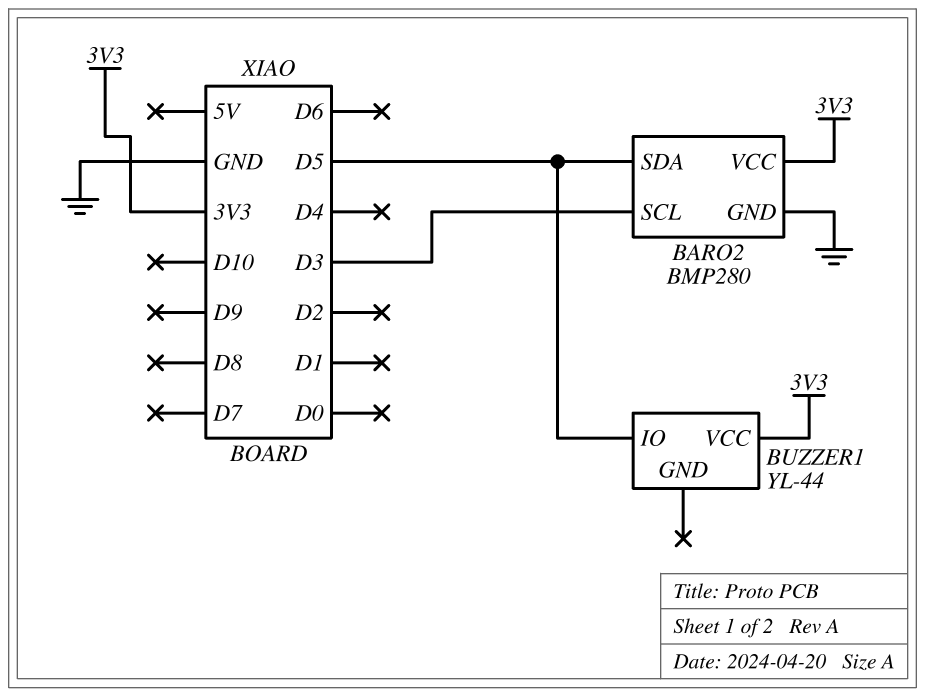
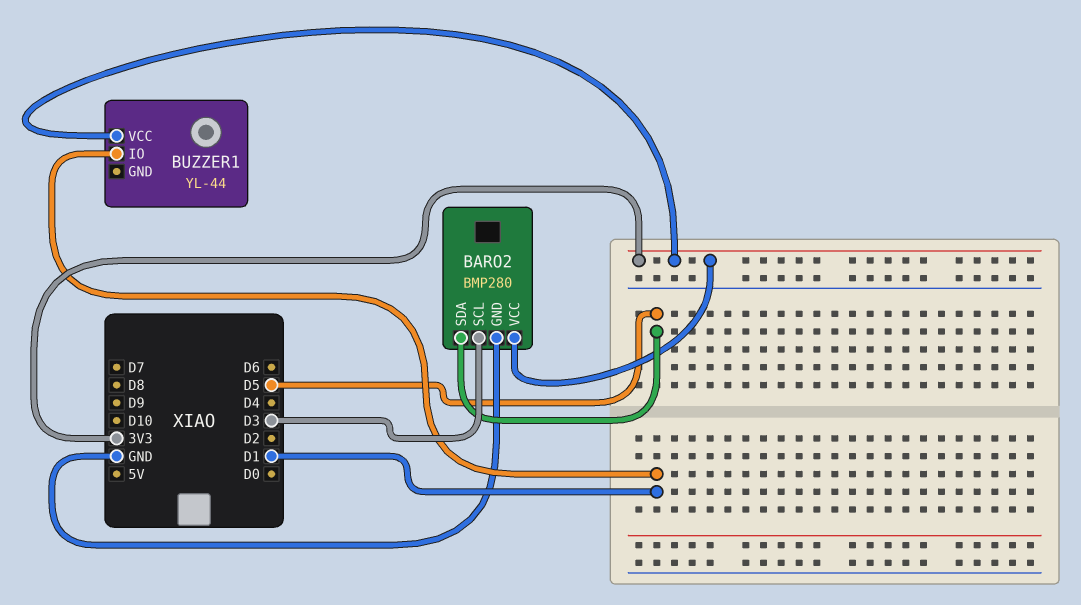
BUZZER1 pin IO: D5 -> D1

